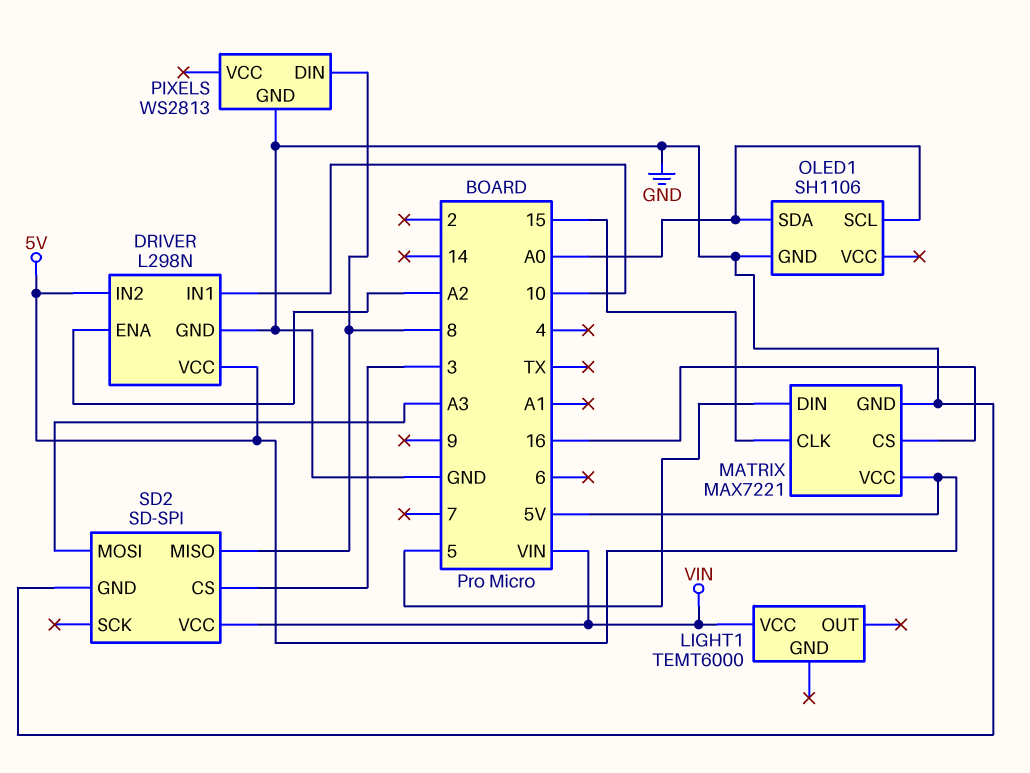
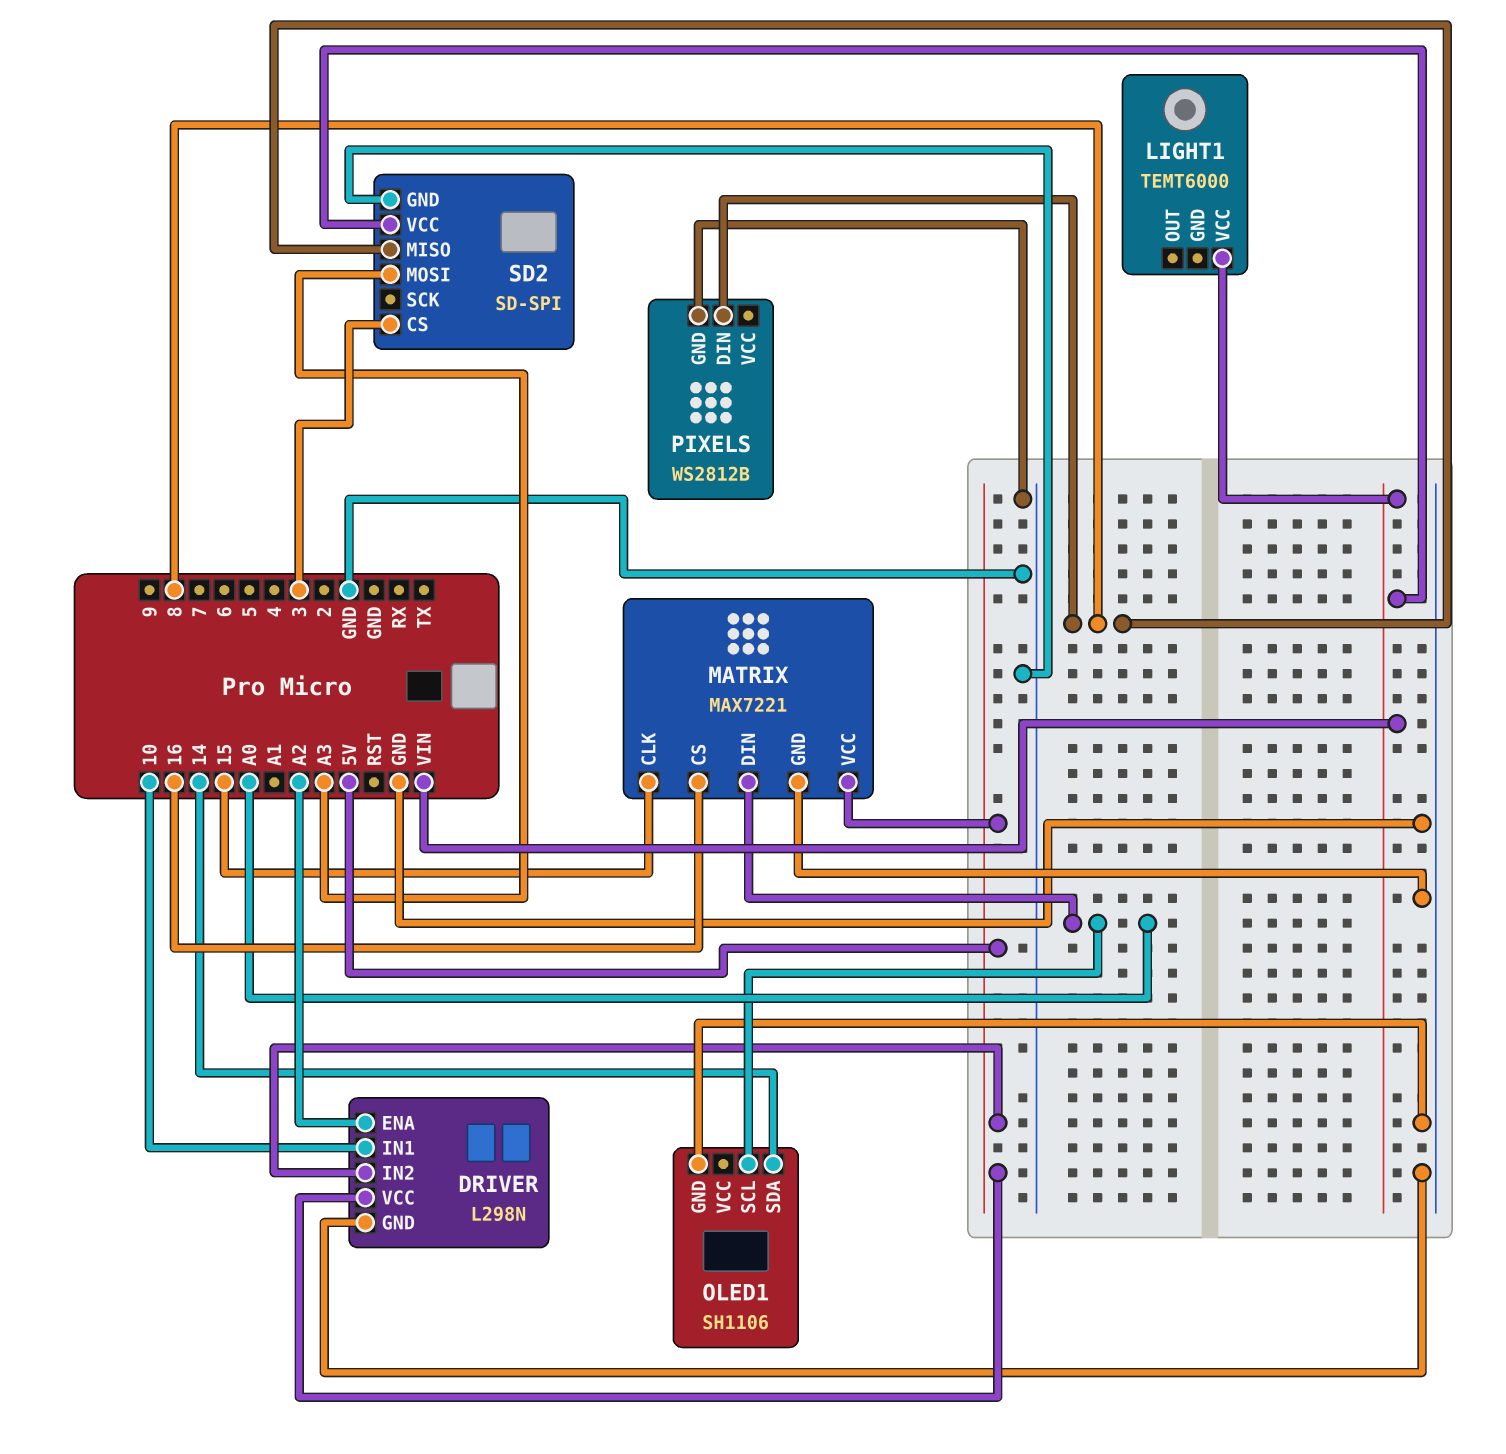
MATRIX pin DIN: 5 -> A0
OLED1 pin SDA: A0 -> 14
PIXELS: WS2813 -> WS2812B

